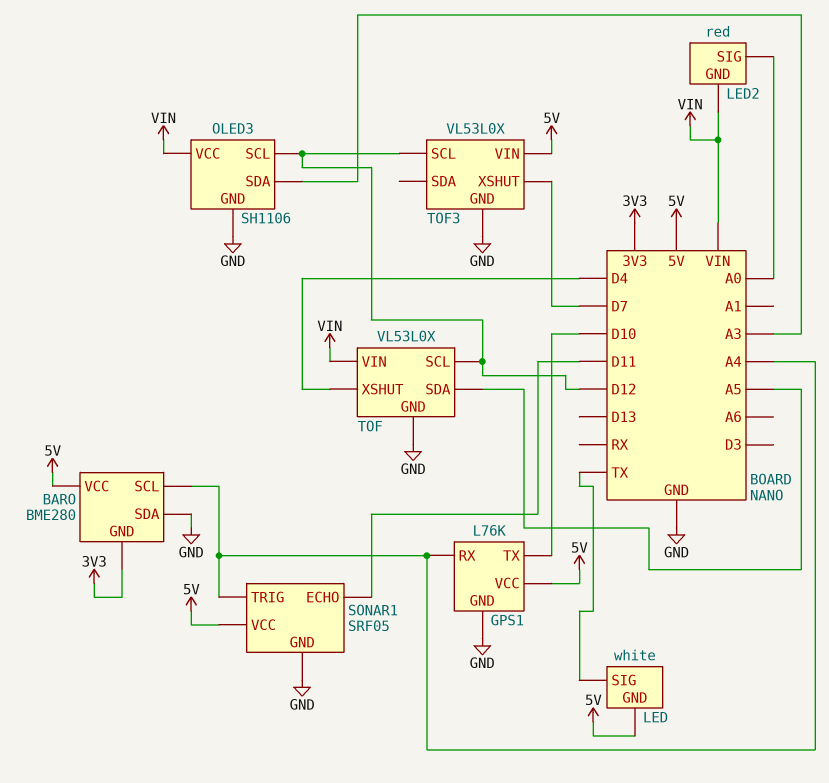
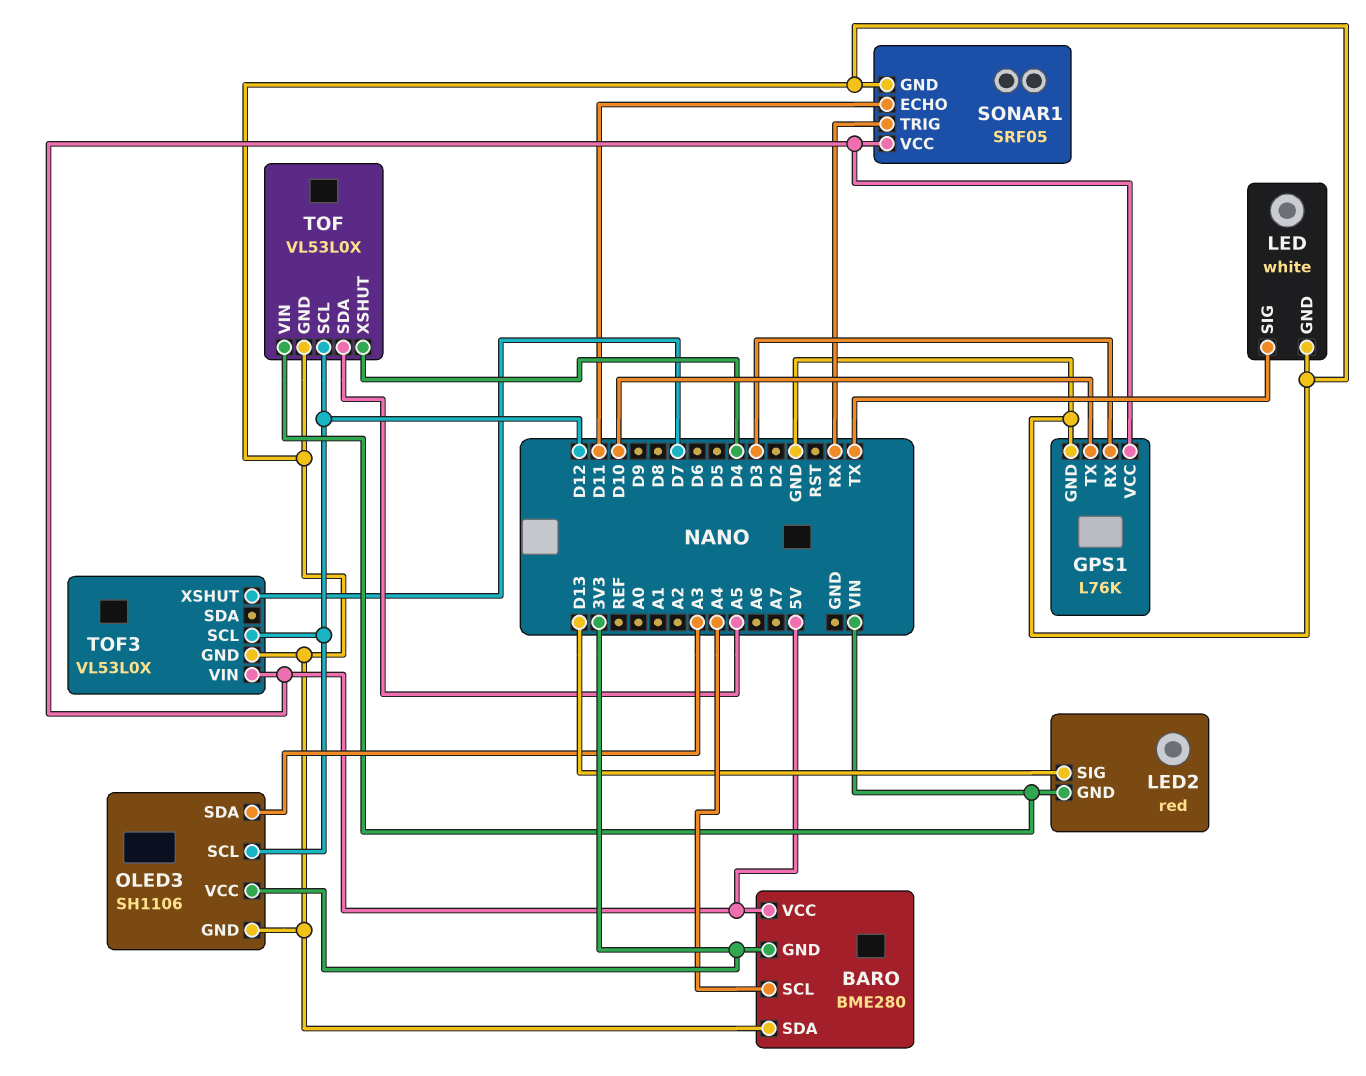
GPS1 pin RX: A4 -> D3
LED pin GND: 5V -> GND
LED2 pin SIG: A0 -> D13
OLED3 pin VCC: VIN -> 3V3
SONAR1 pin TRIG: A4 -> RX

